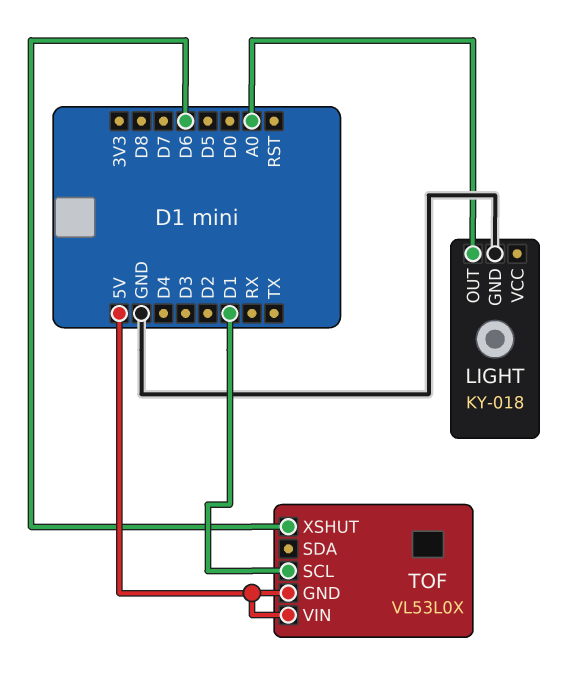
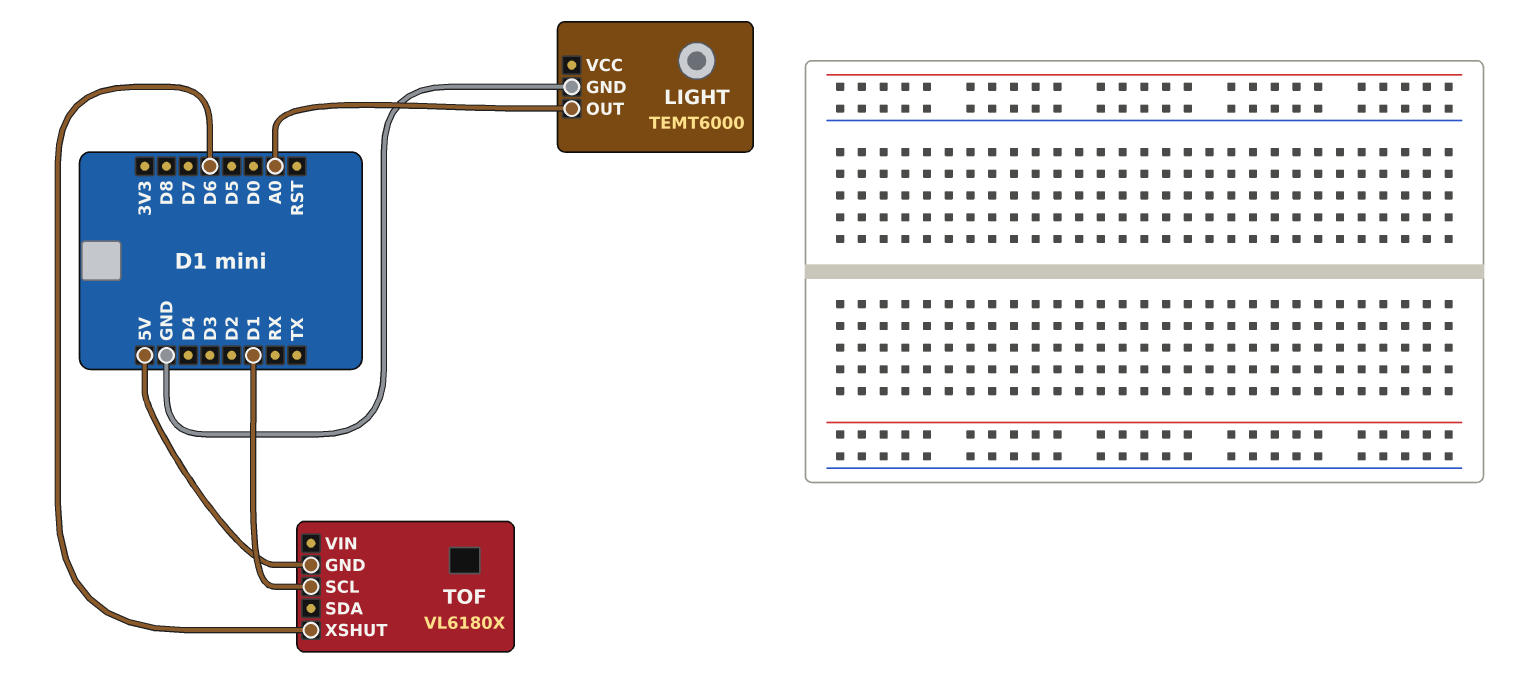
LIGHT: KY-018 -> TEMT6000
TOF: VL53L0X -> VL6180X
TOF pin VIN: 5V -> none

